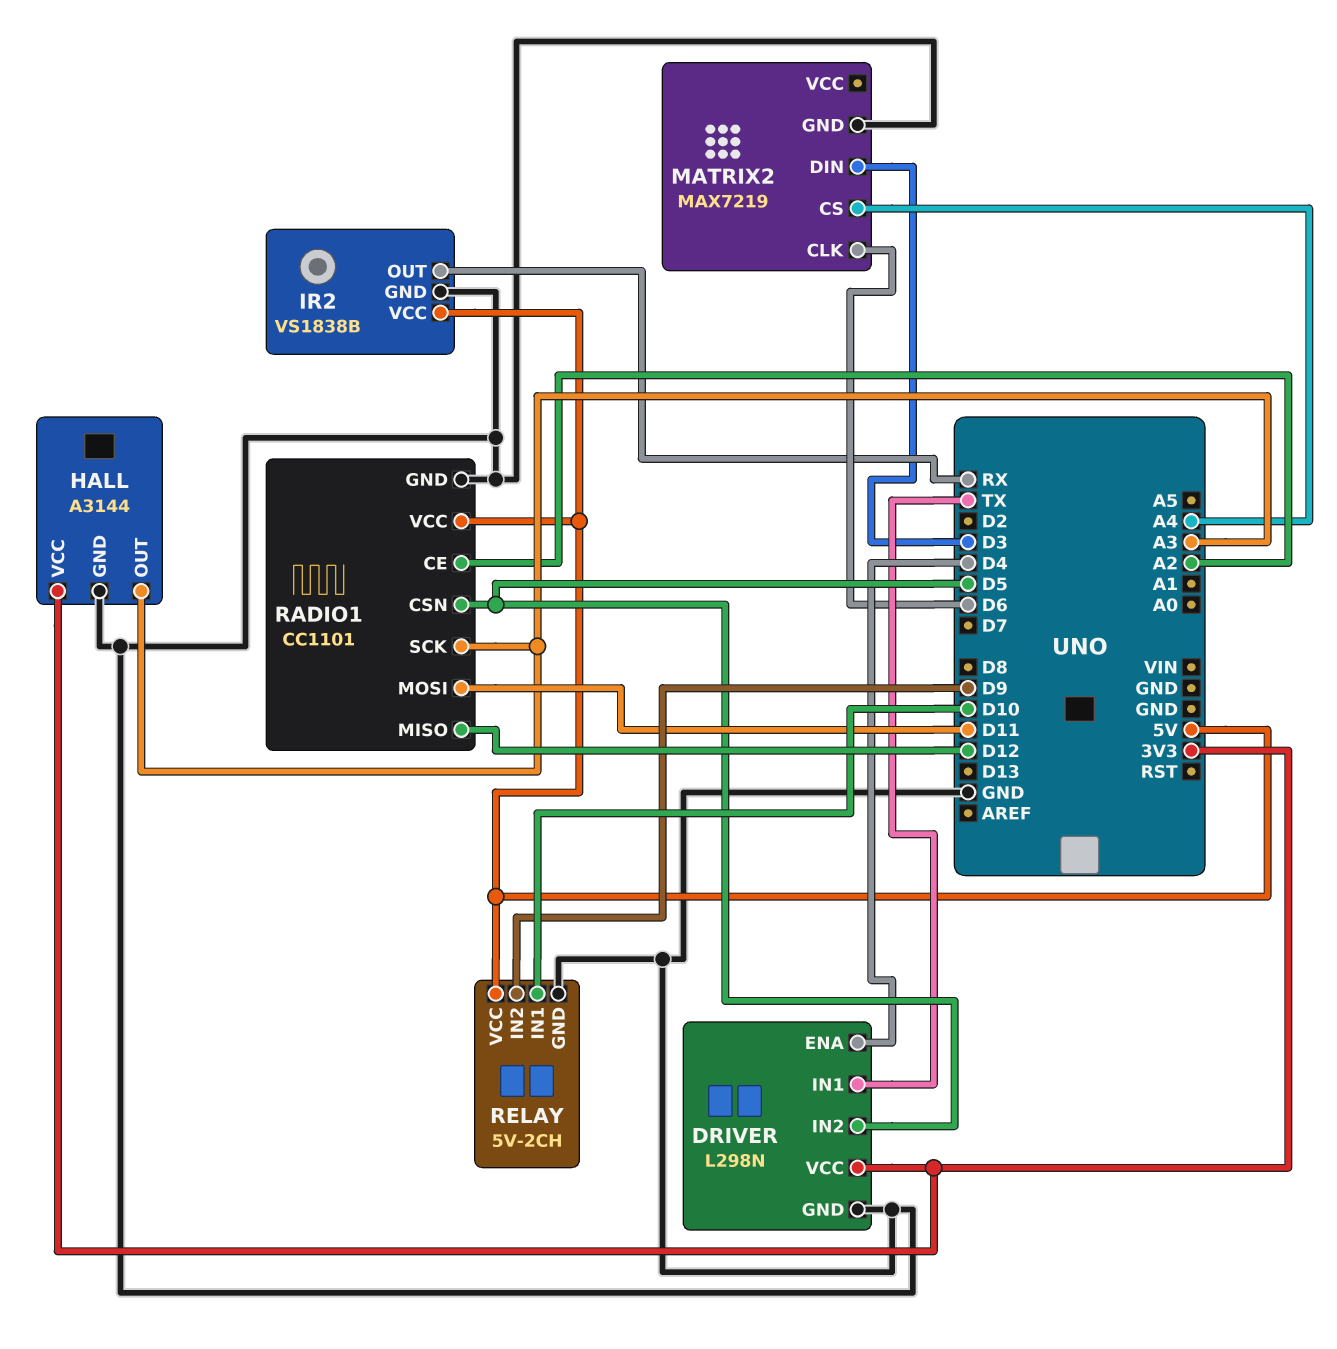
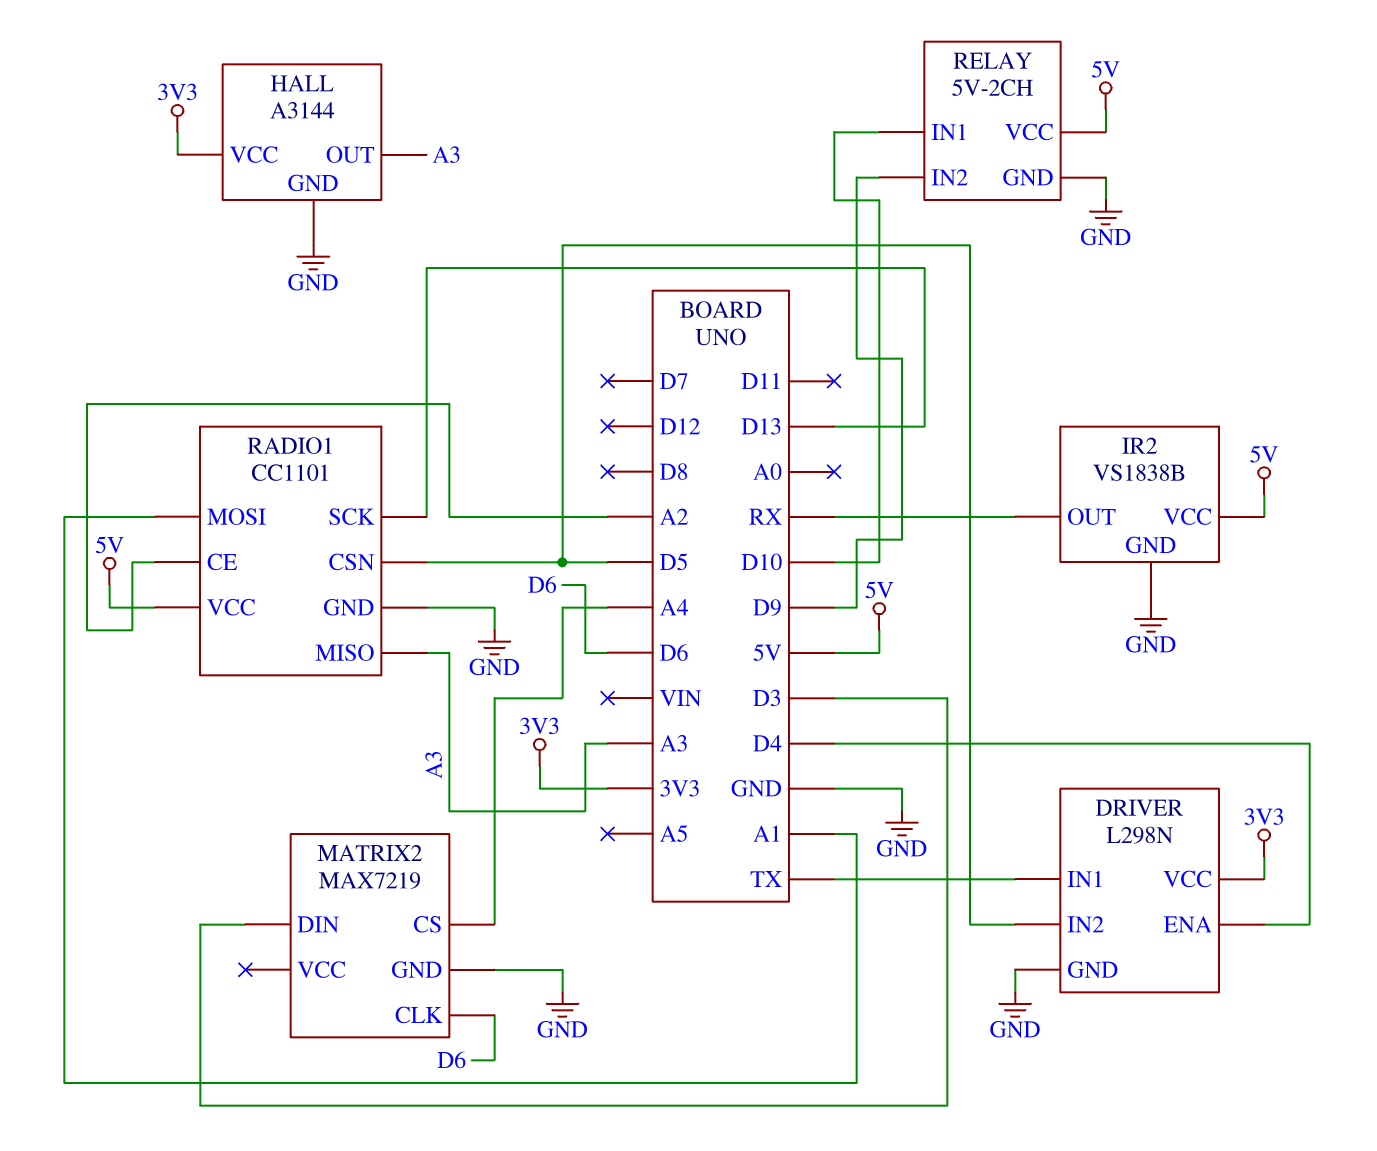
RADIO1 pin MISO: D12 -> A3
RADIO1 pin MOSI: D11 -> A1
RADIO1 pin SCK: A3 -> D13

